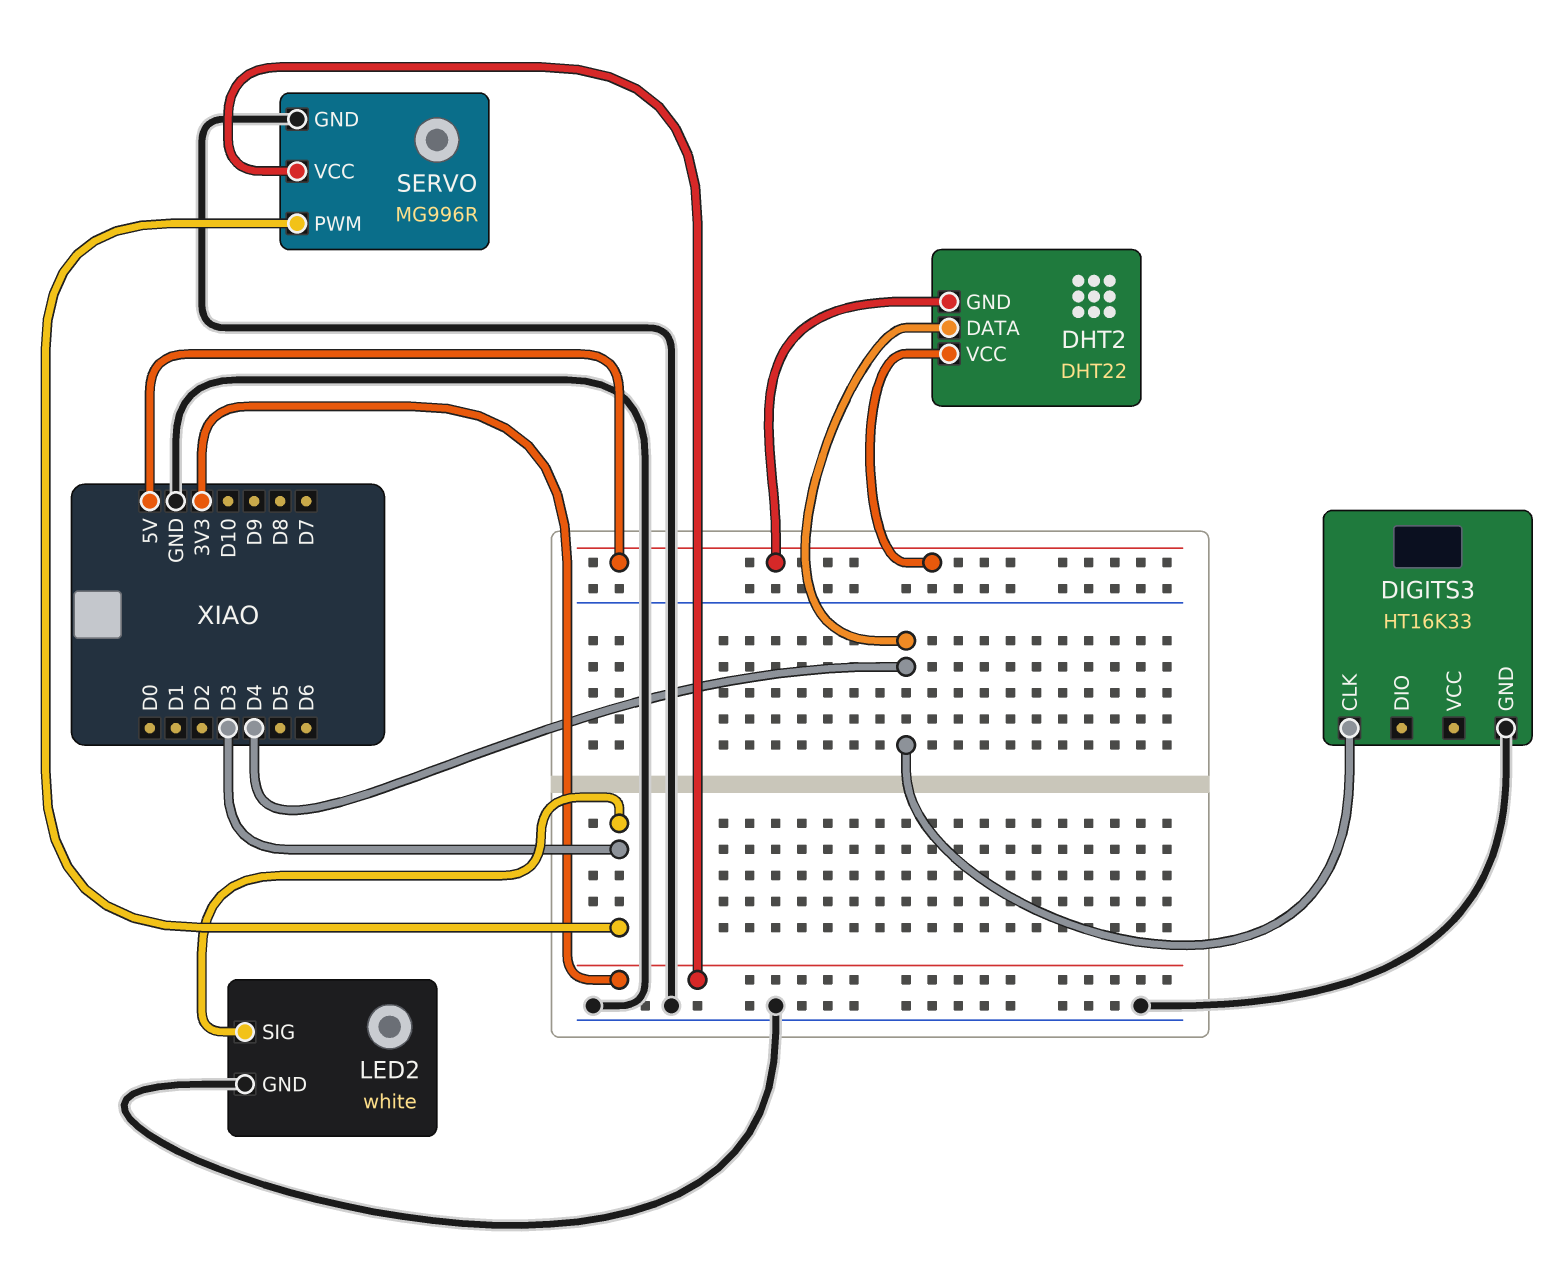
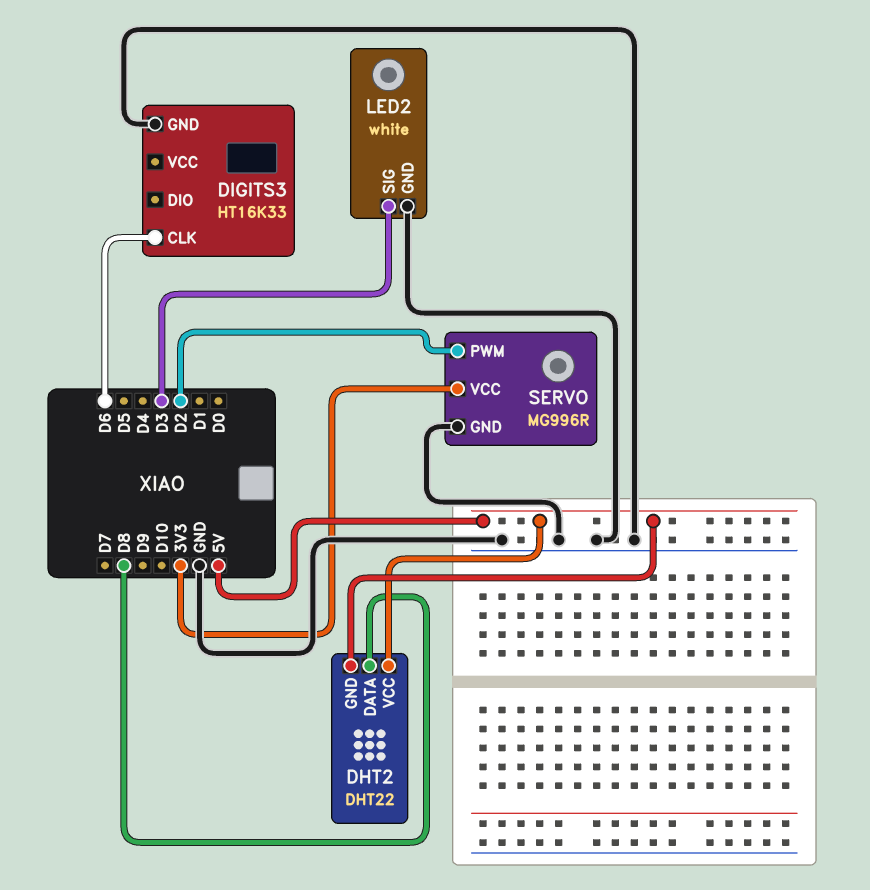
DHT2 pin DATA: D4 -> D8
DIGITS3 pin CLK: D4 -> D6
SERVO pin PWM: D3 -> D2

